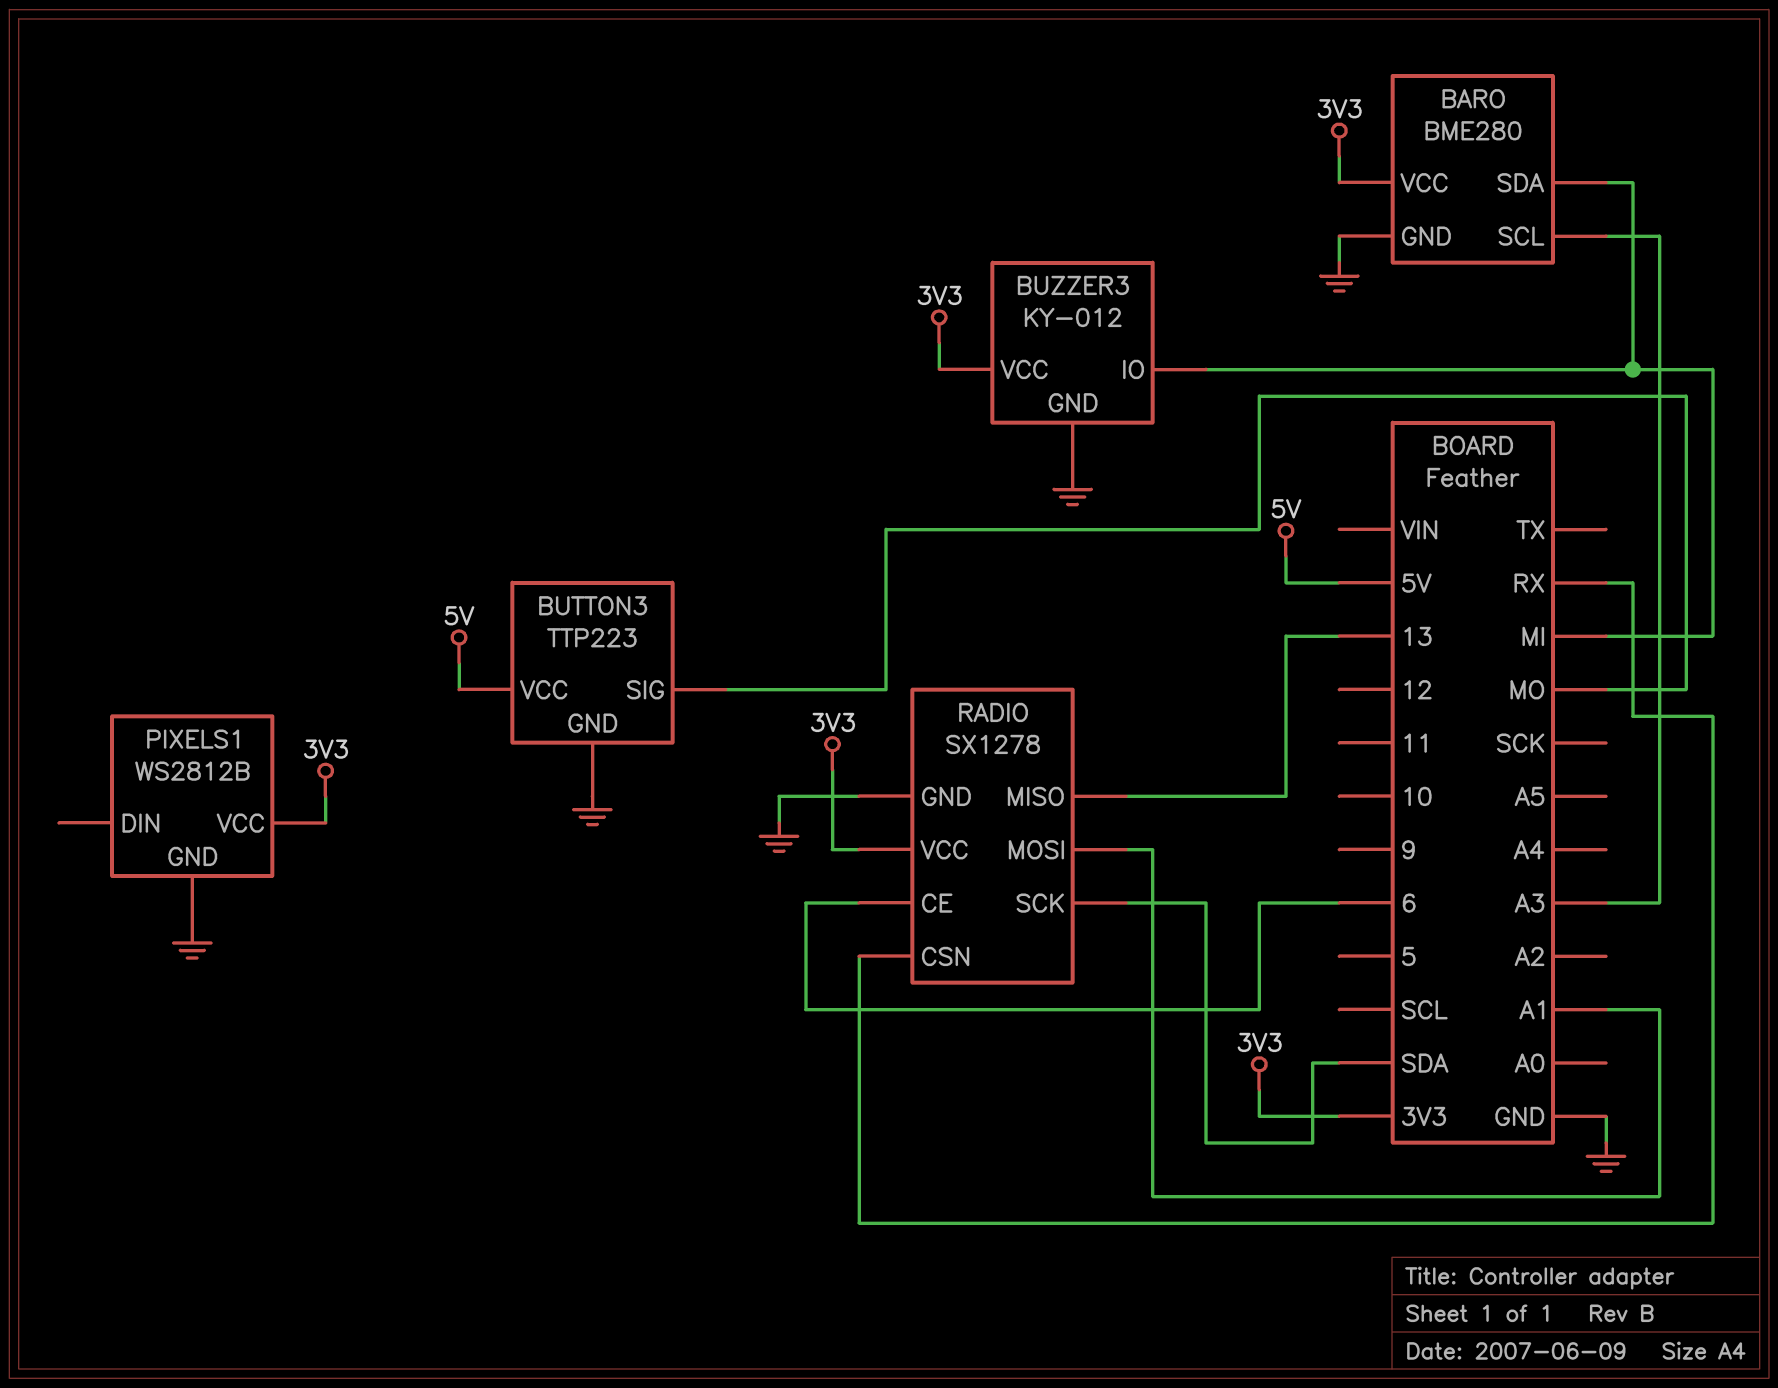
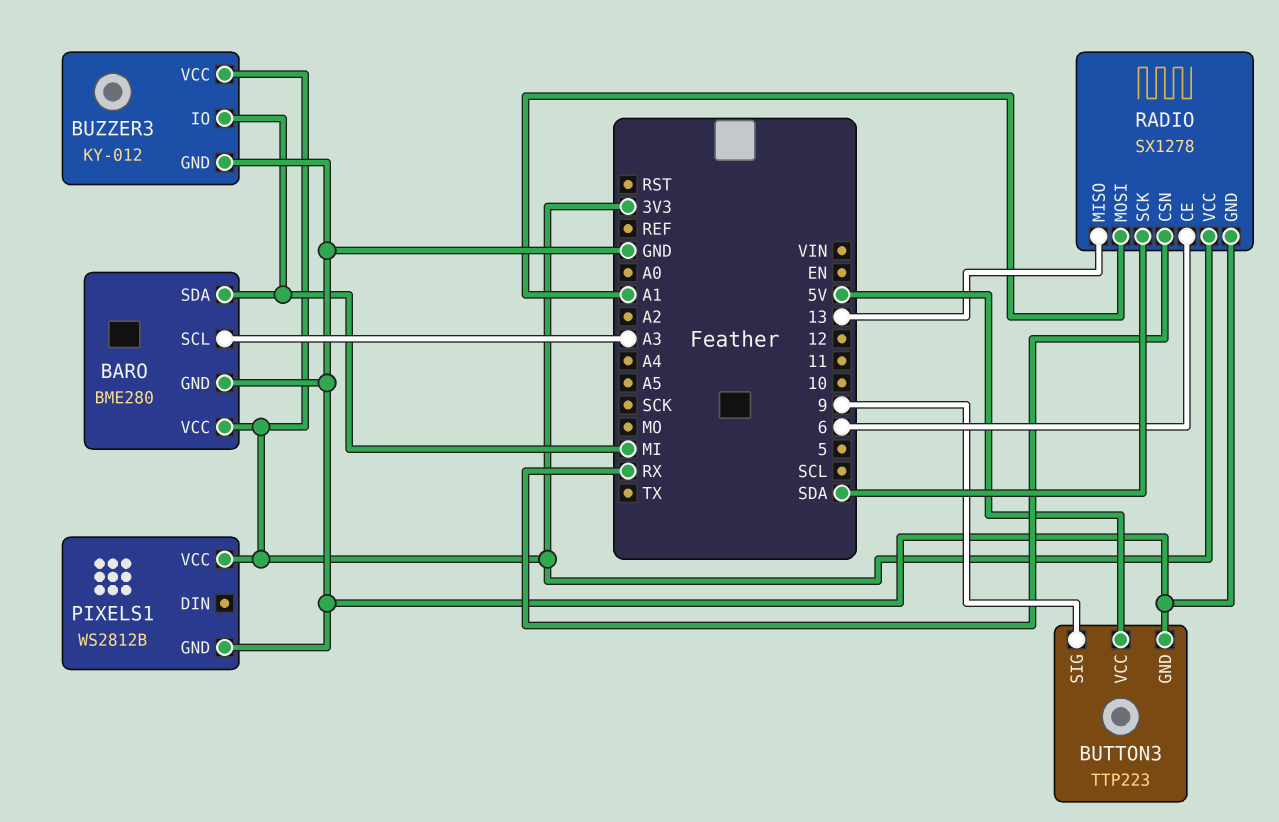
BUTTON3 pin SIG: MO -> 9

